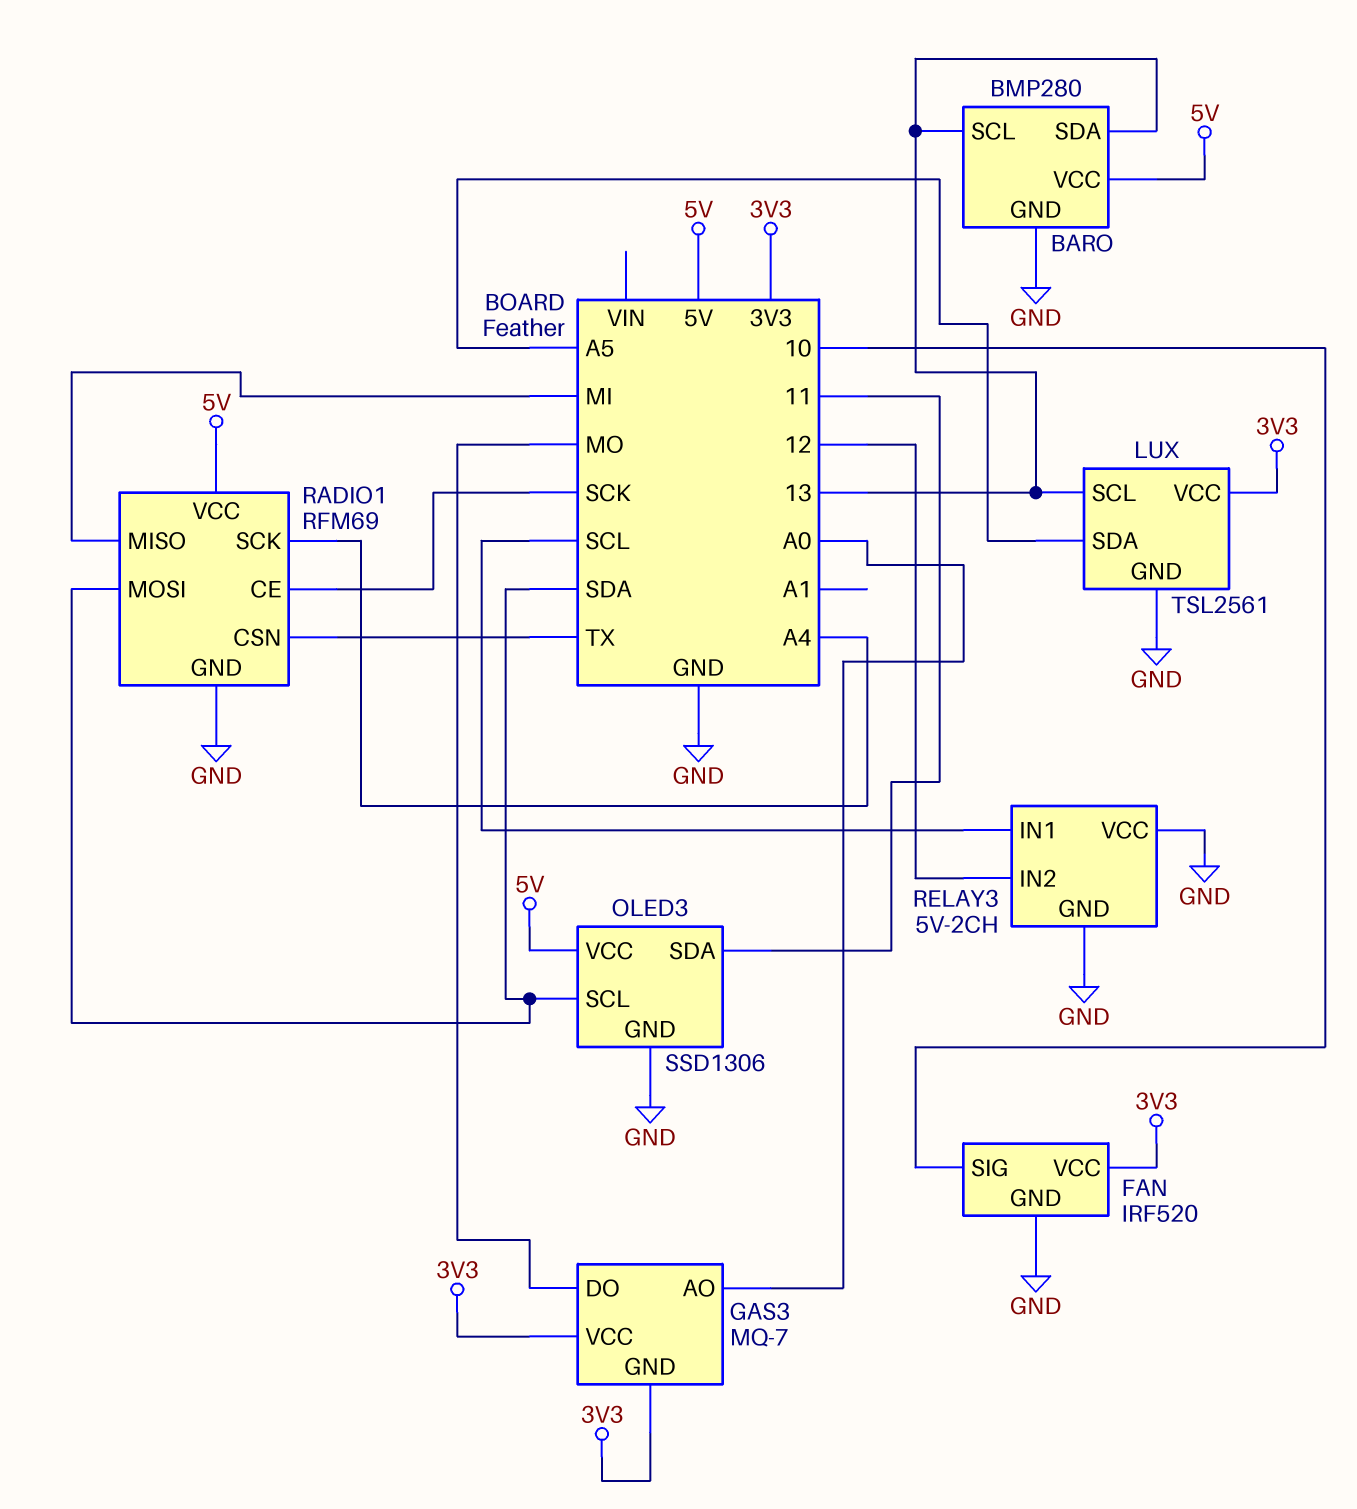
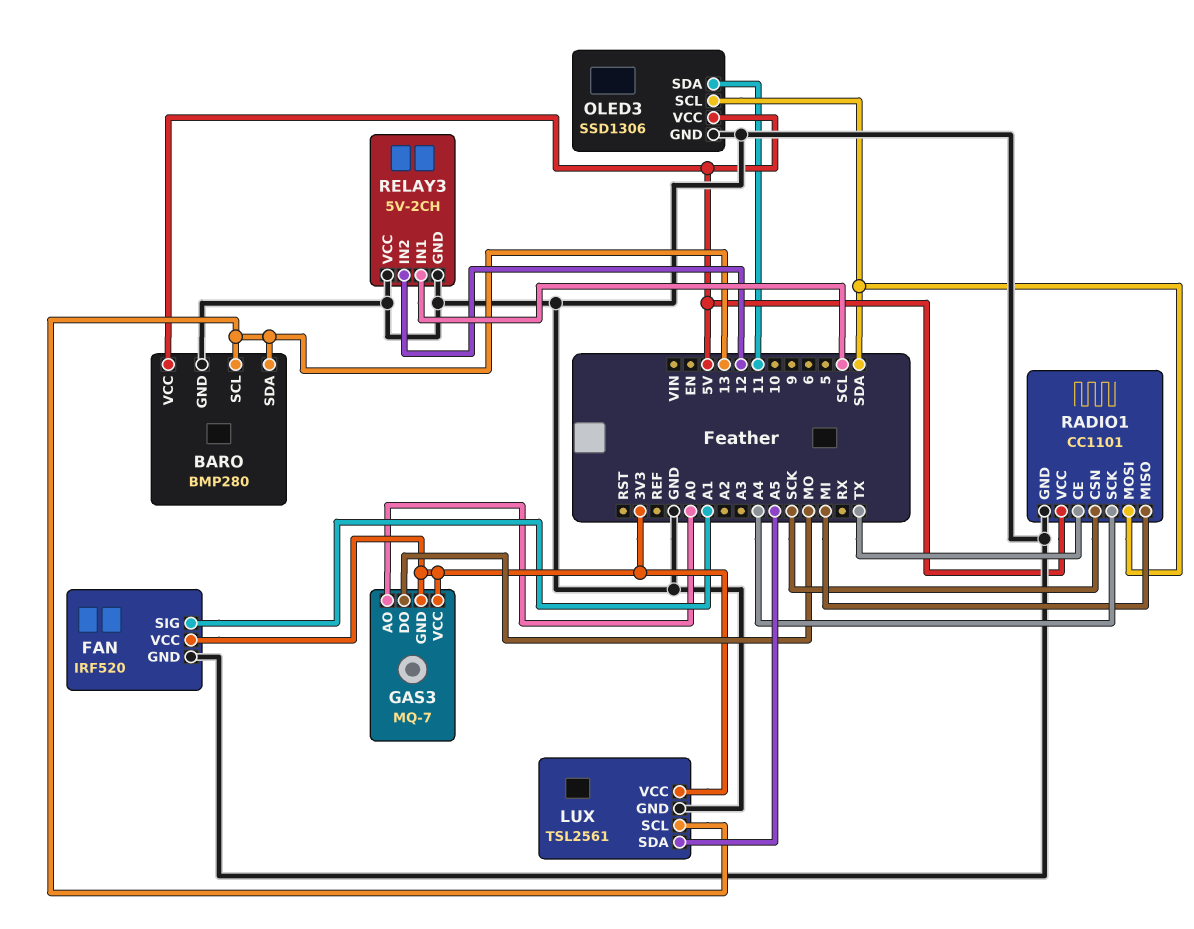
FAN pin SIG: 10 -> A1
RADIO1: RFM69 -> CC1101
RADIO1 pin CE: SCK -> TX
RADIO1 pin CSN: TX -> SCK

